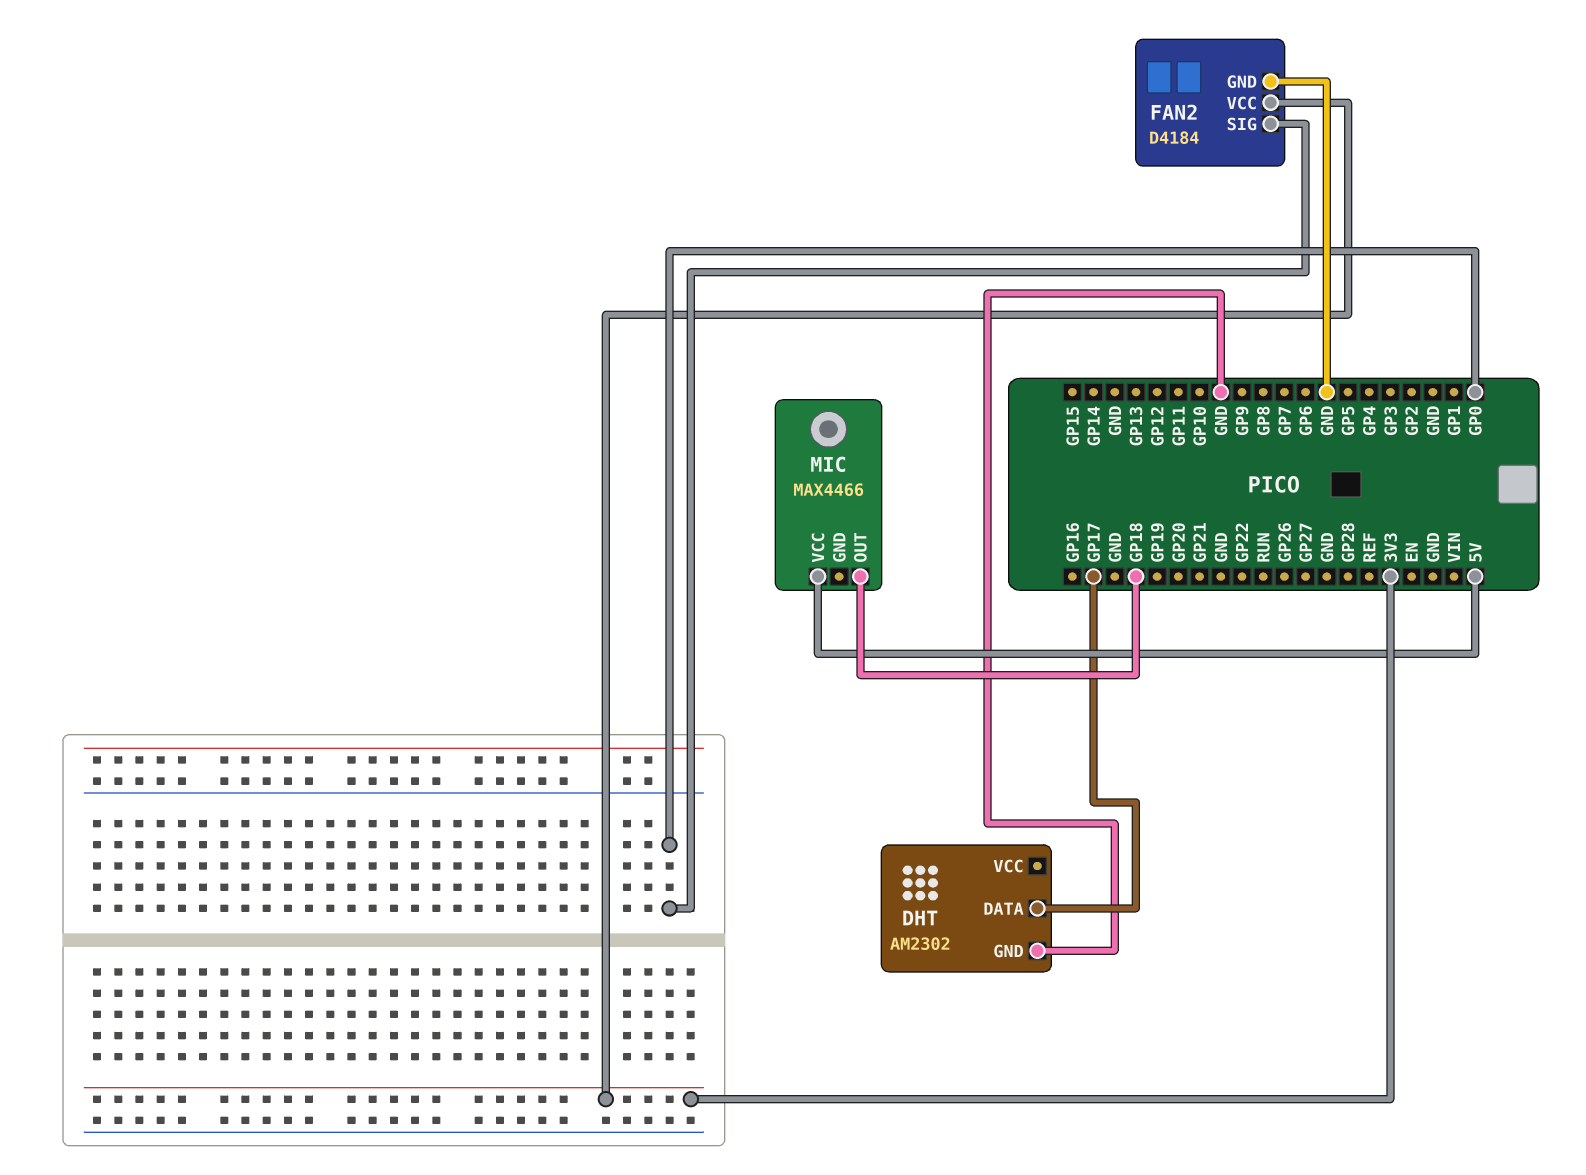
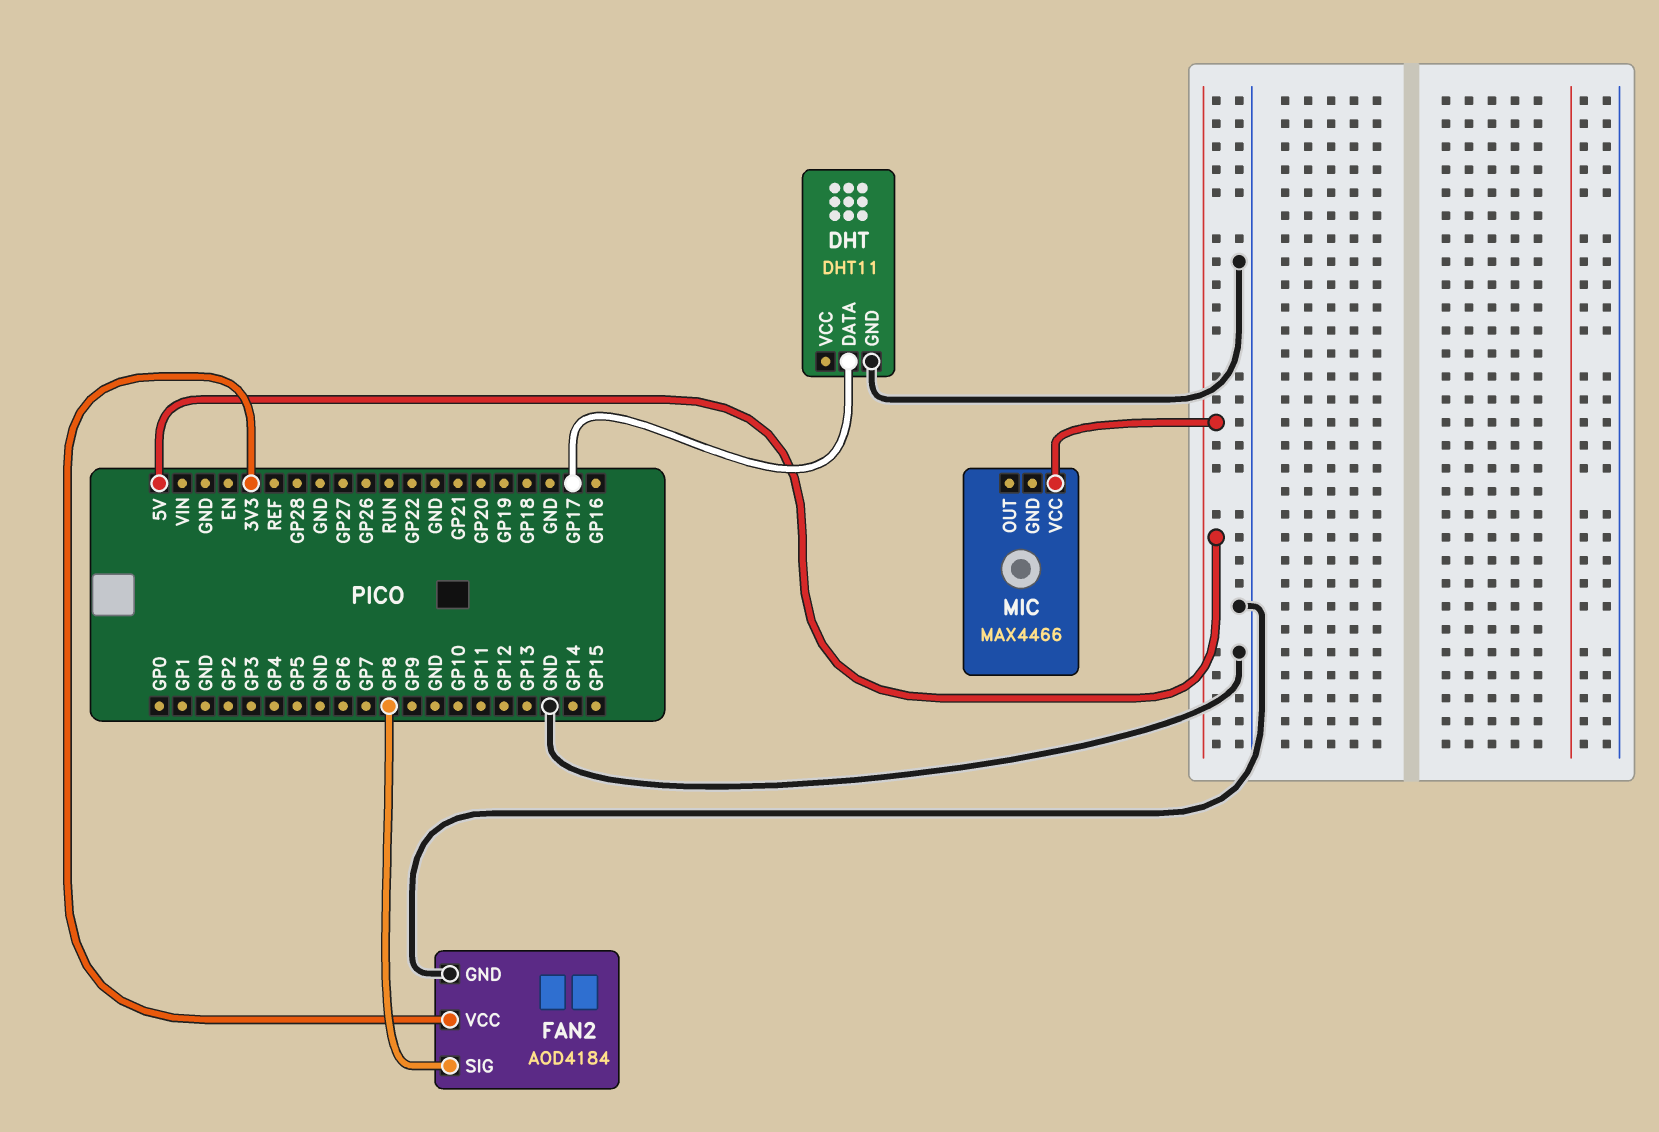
DHT: AM2302 -> DHT11
FAN2: D4184 -> AOD4184
FAN2 pin SIG: GP0 -> GP8
MIC pin OUT: GP18 -> none

